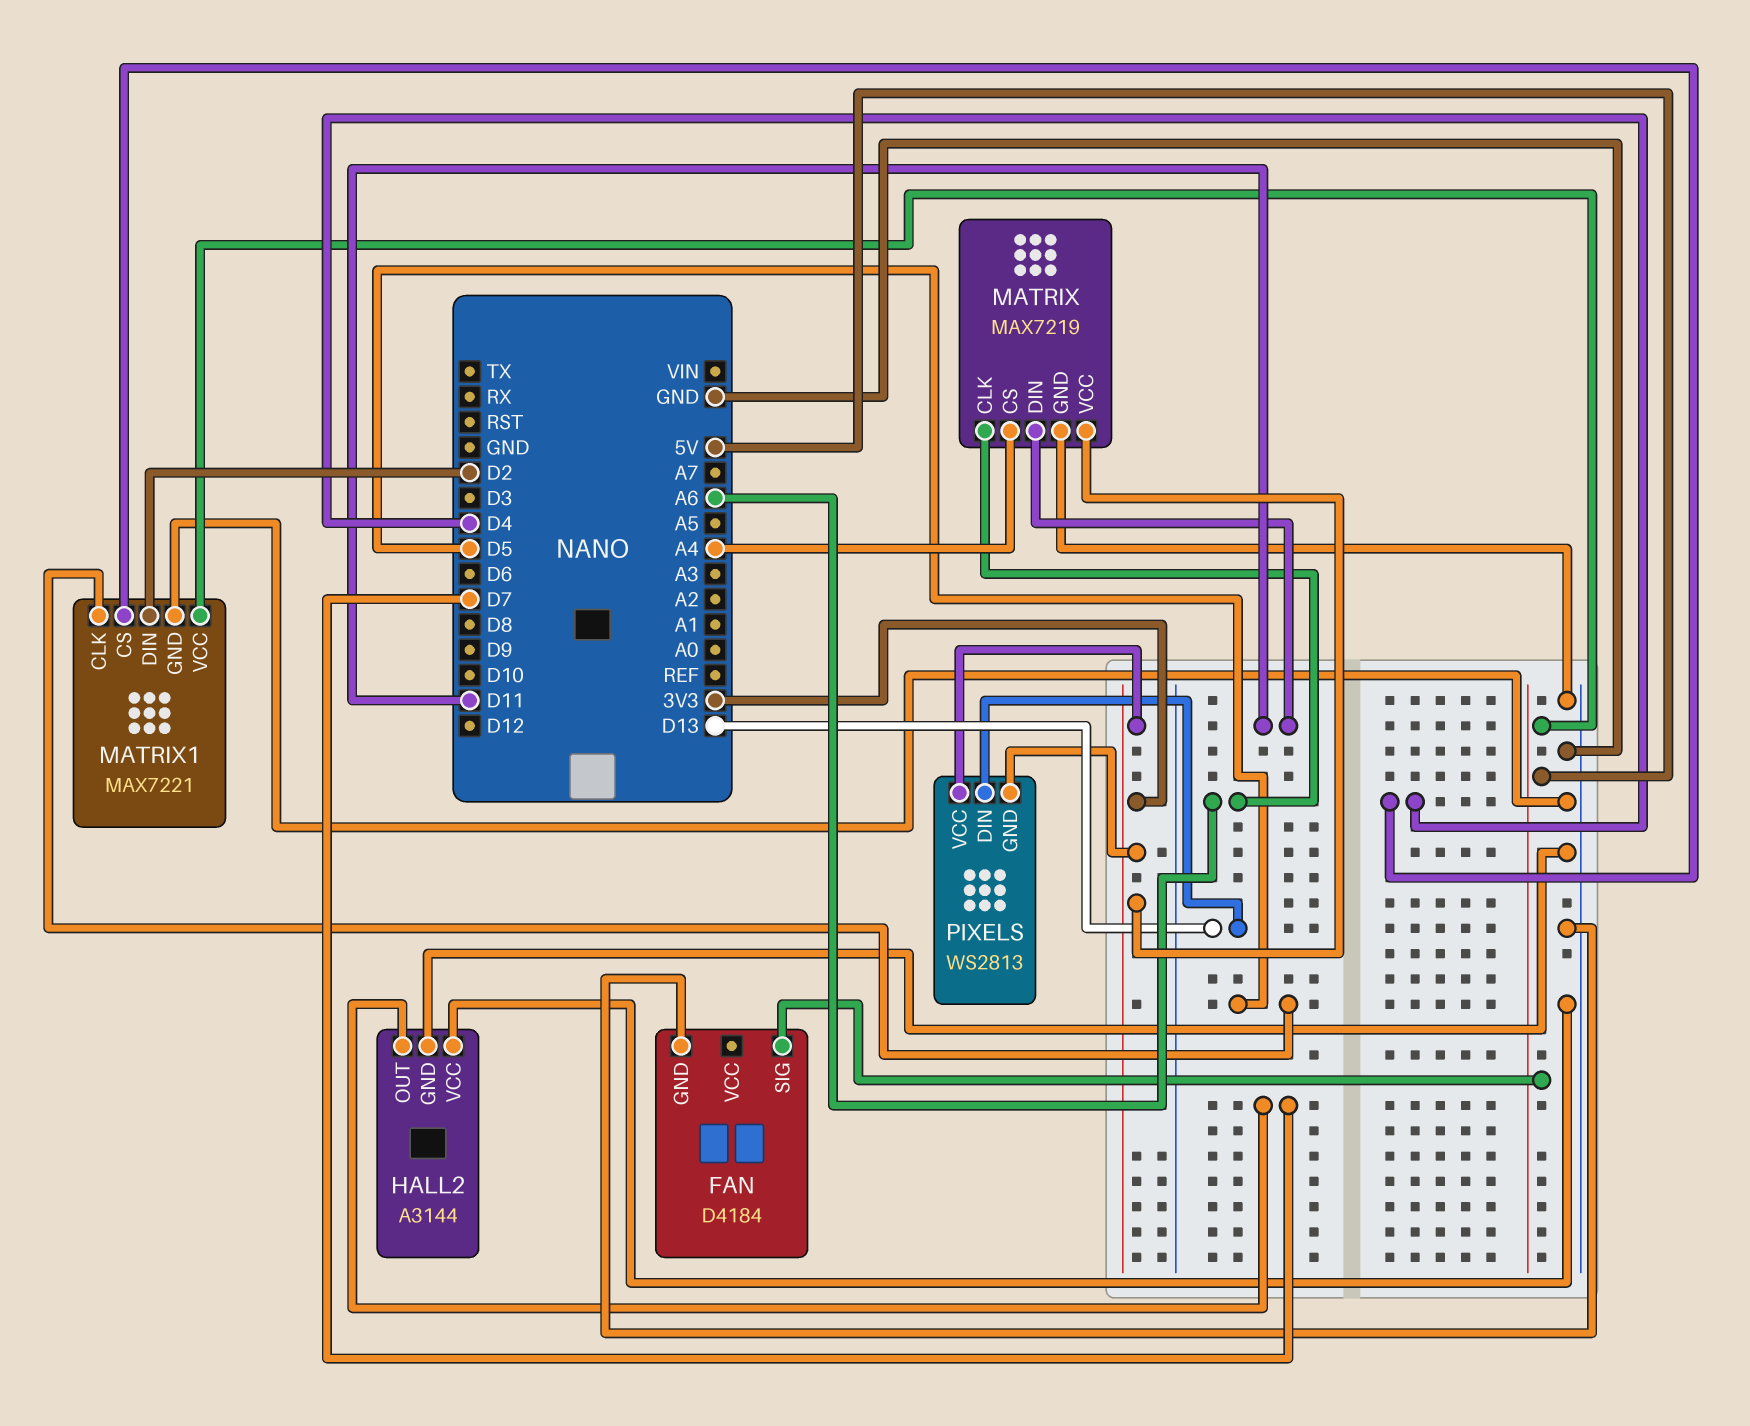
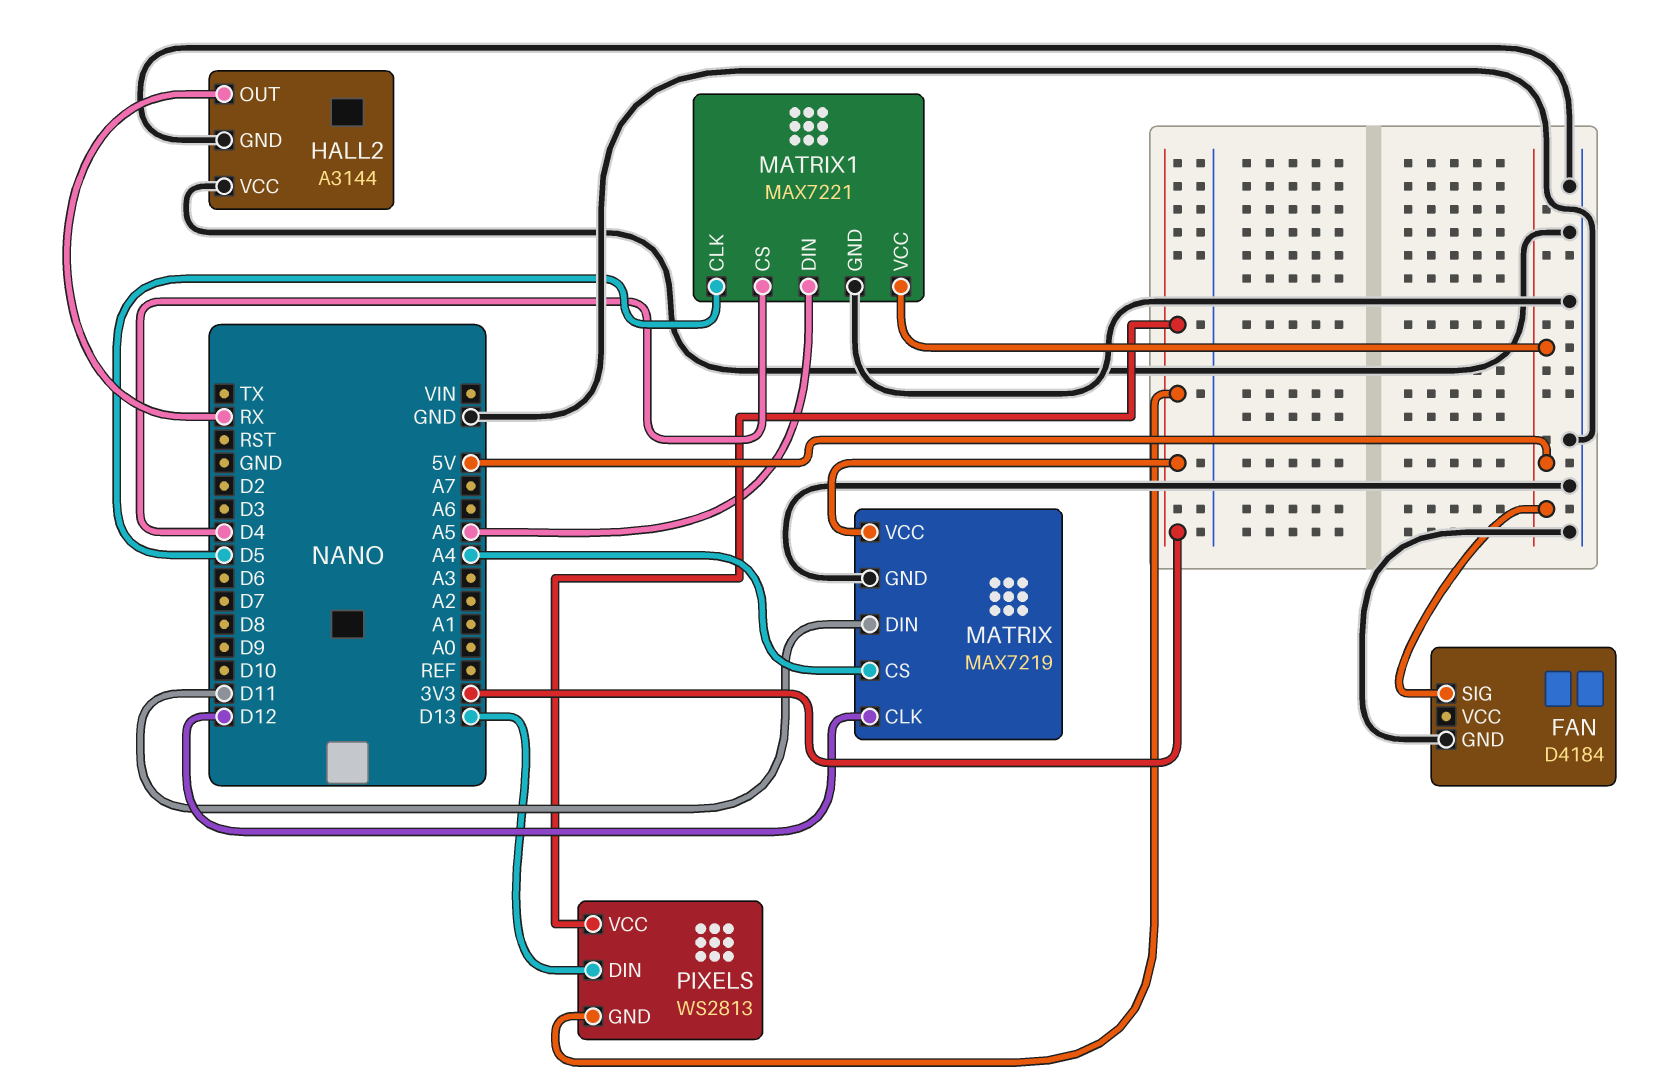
HALL2 pin OUT: D7 -> RX
MATRIX pin CLK: A6 -> D12
MATRIX1 pin DIN: D2 -> A5

